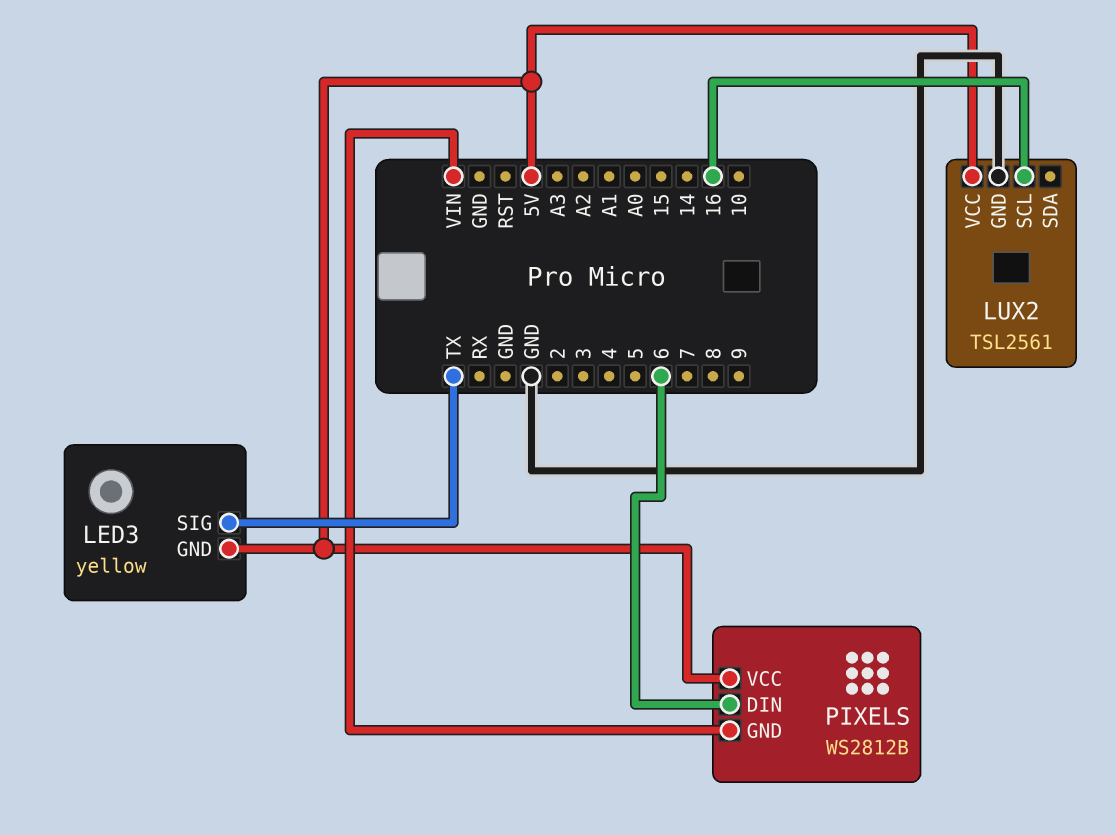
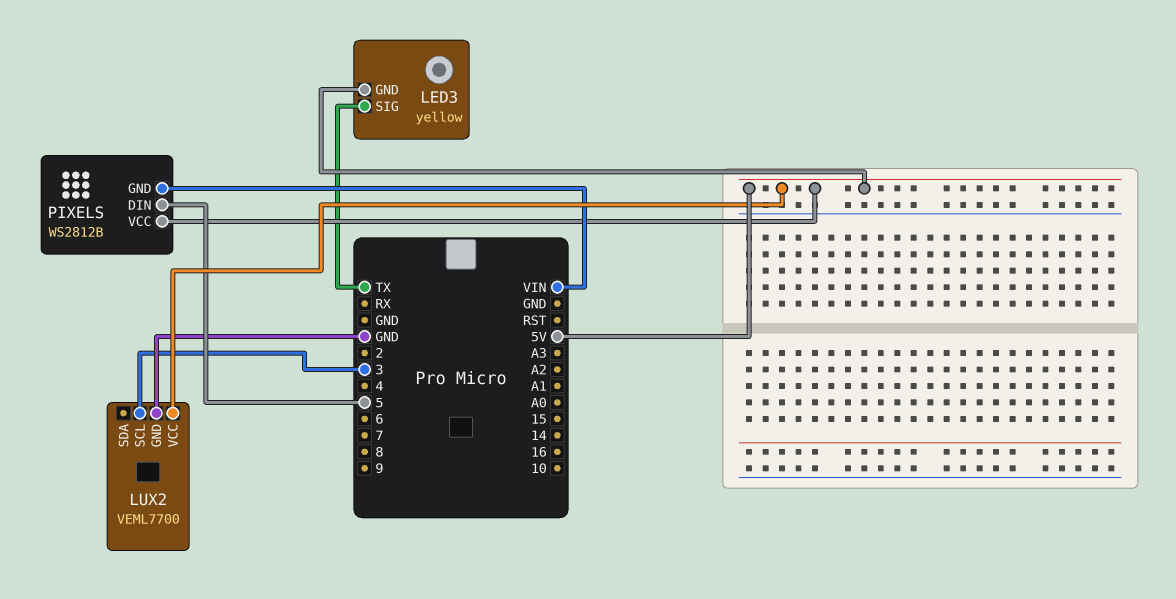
LUX2: TSL2561 -> VEML7700
LUX2 pin SCL: 16 -> 3
PIXELS pin DIN: 6 -> 5

